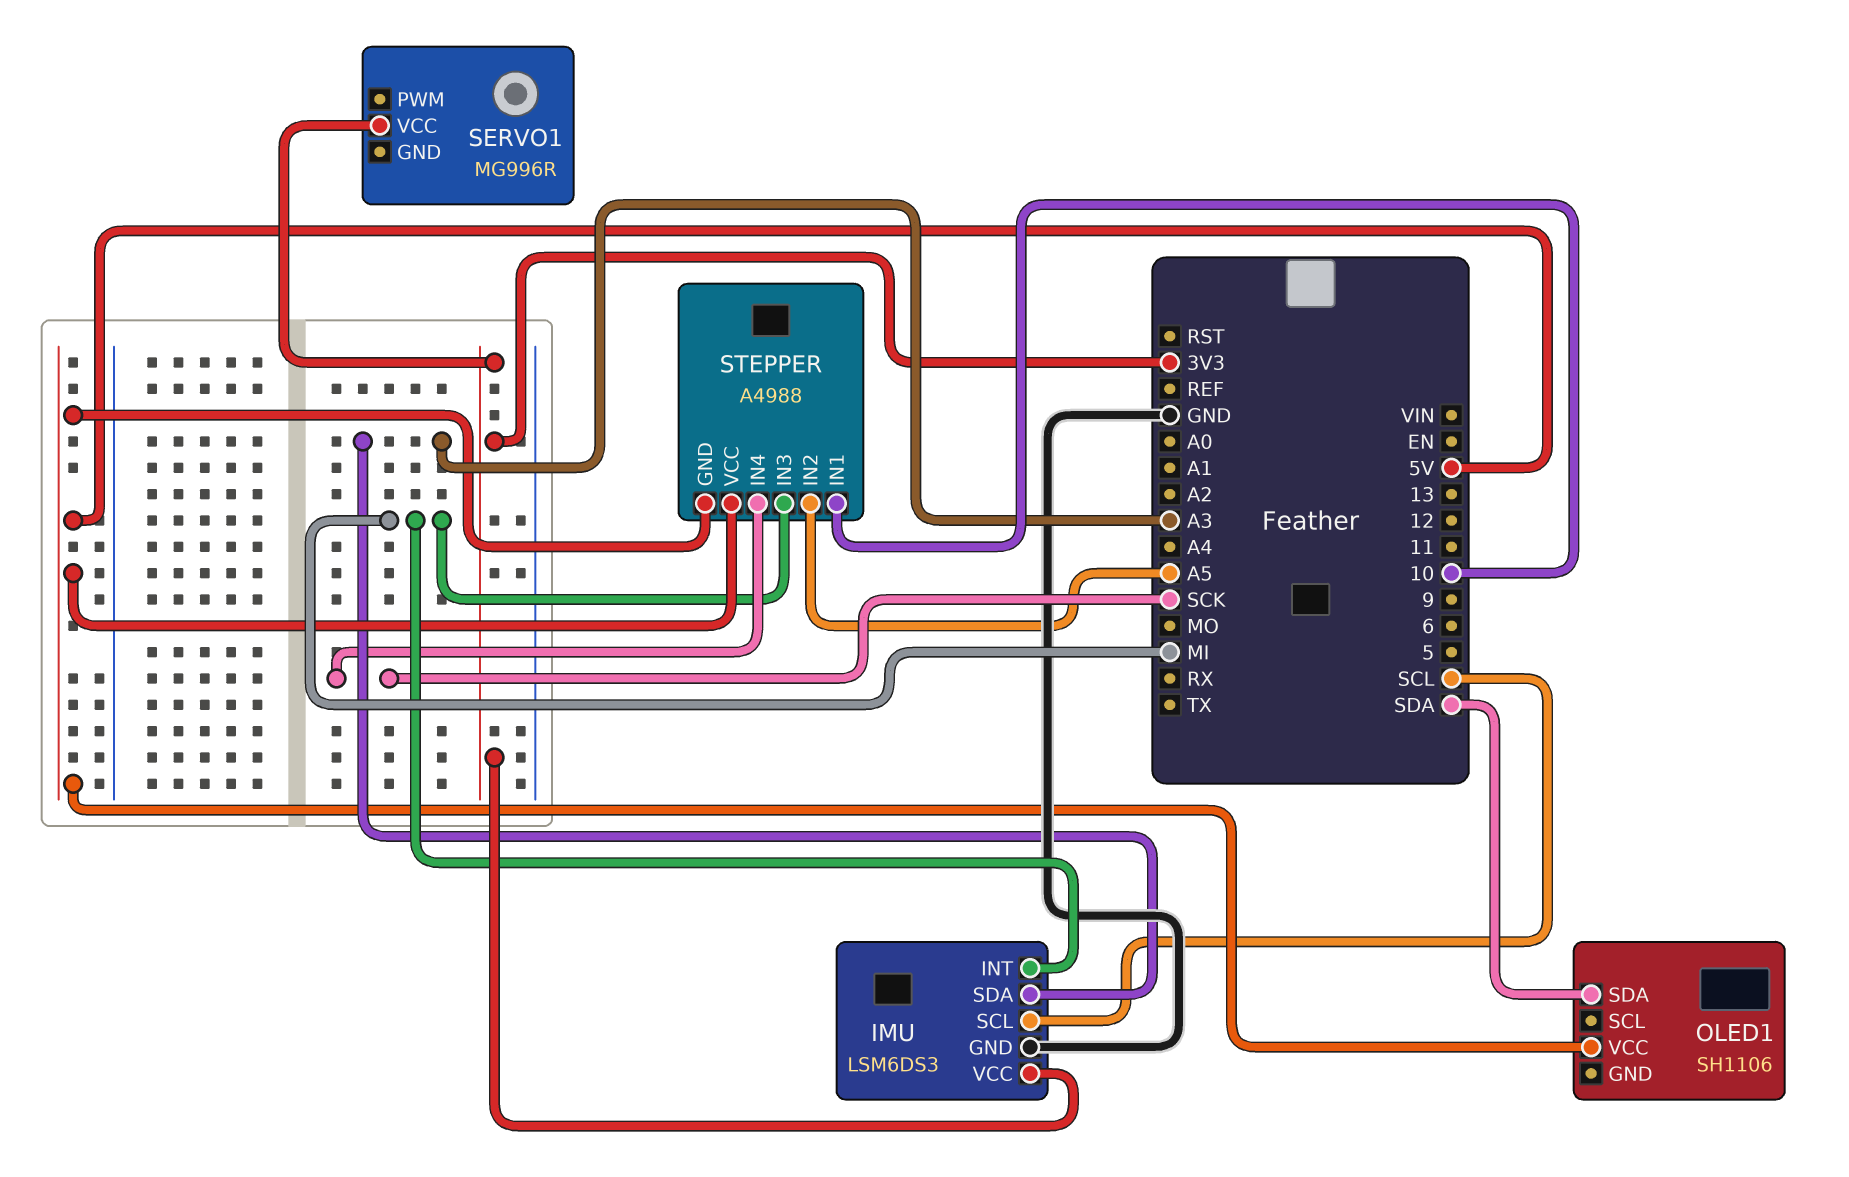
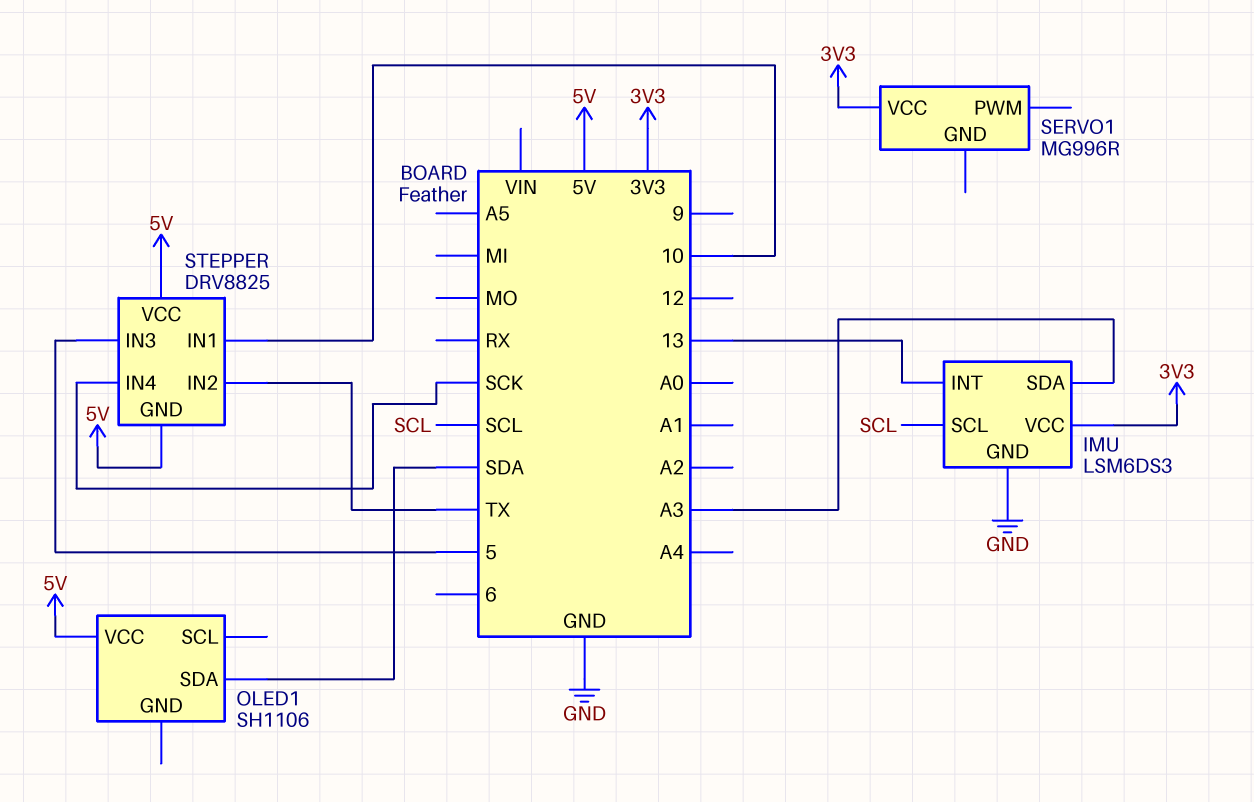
IMU pin INT: MI -> 13
STEPPER: A4988 -> DRV8825
STEPPER pin IN2: A5 -> TX
STEPPER pin IN3: MI -> 5

